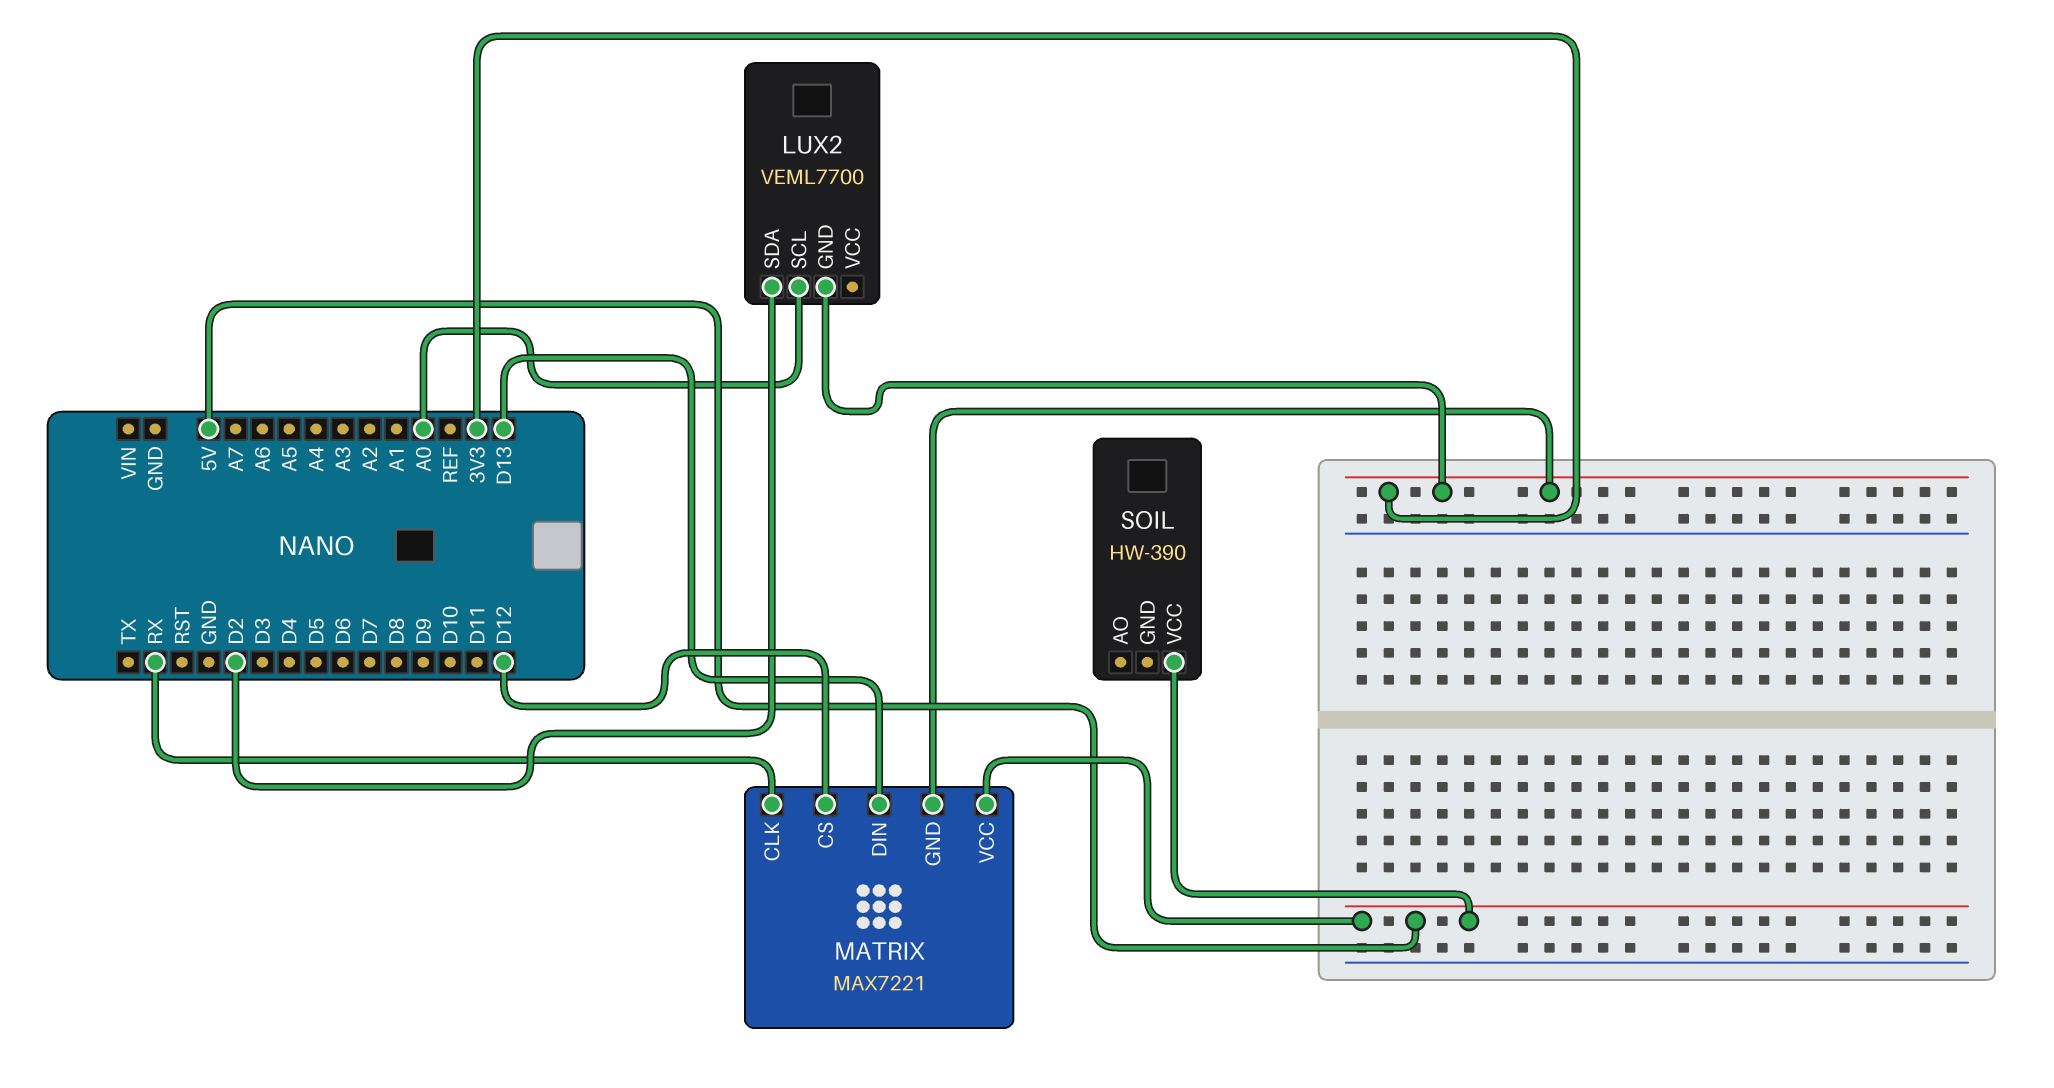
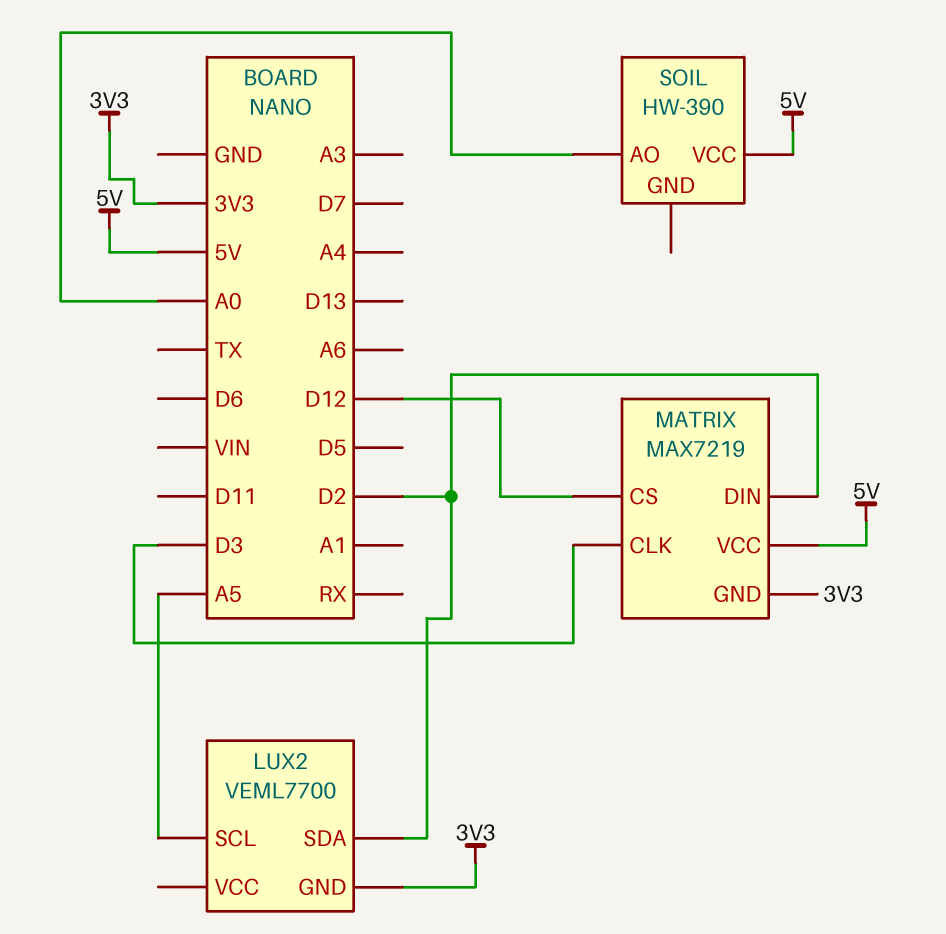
LUX2 pin SCL: A0 -> A5
MATRIX: MAX7221 -> MAX7219
MATRIX pin CLK: RX -> D3
MATRIX pin DIN: D13 -> D2
SOIL pin AO: none -> A0

